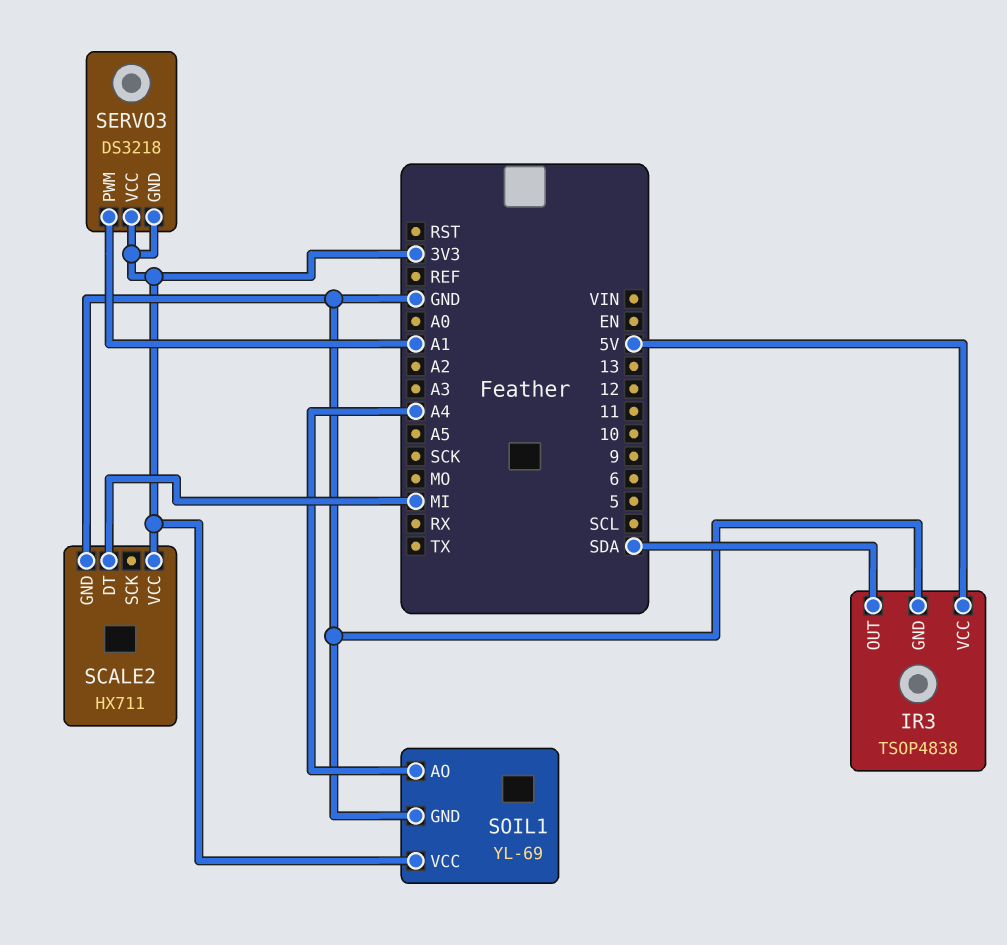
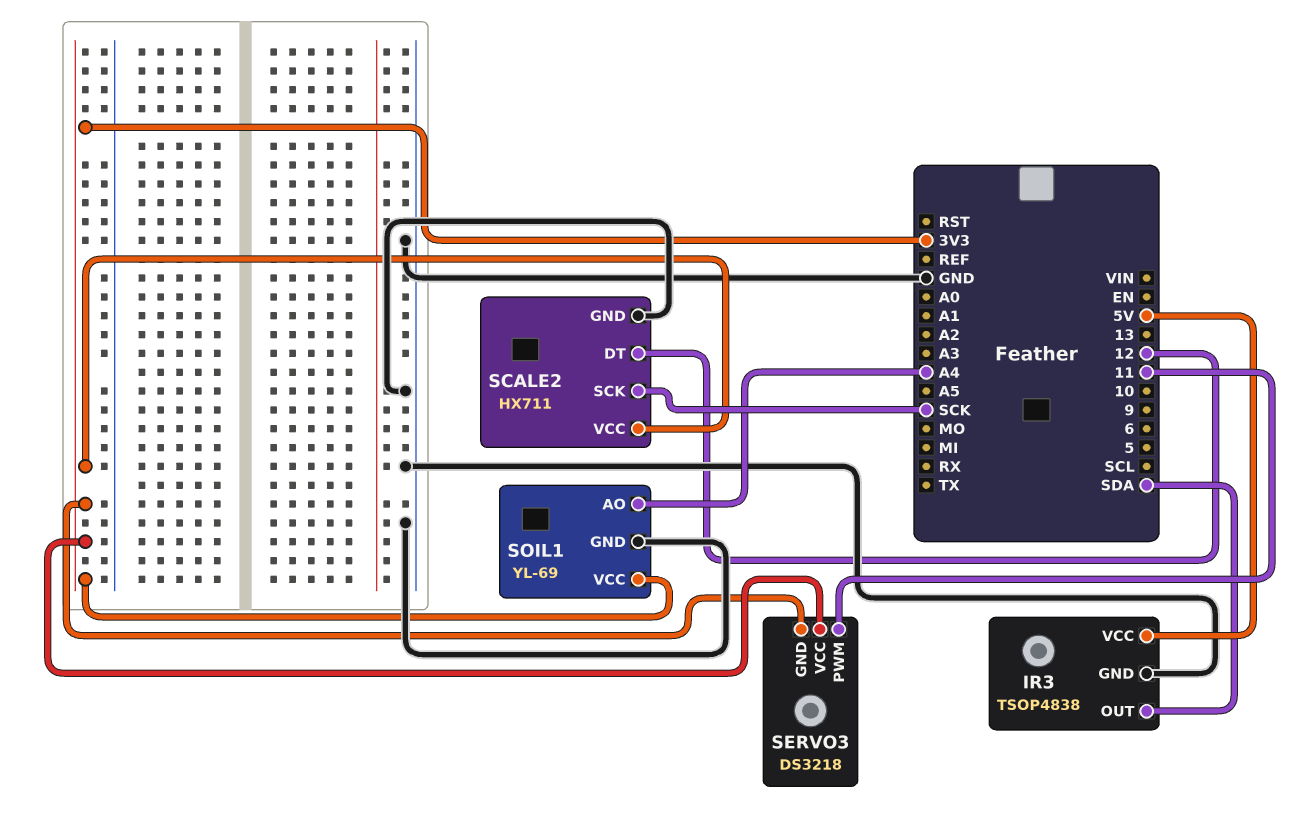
SCALE2 pin DT: MI -> 12
SCALE2 pin SCK: none -> SCK
SERVO3 pin PWM: A1 -> 11

